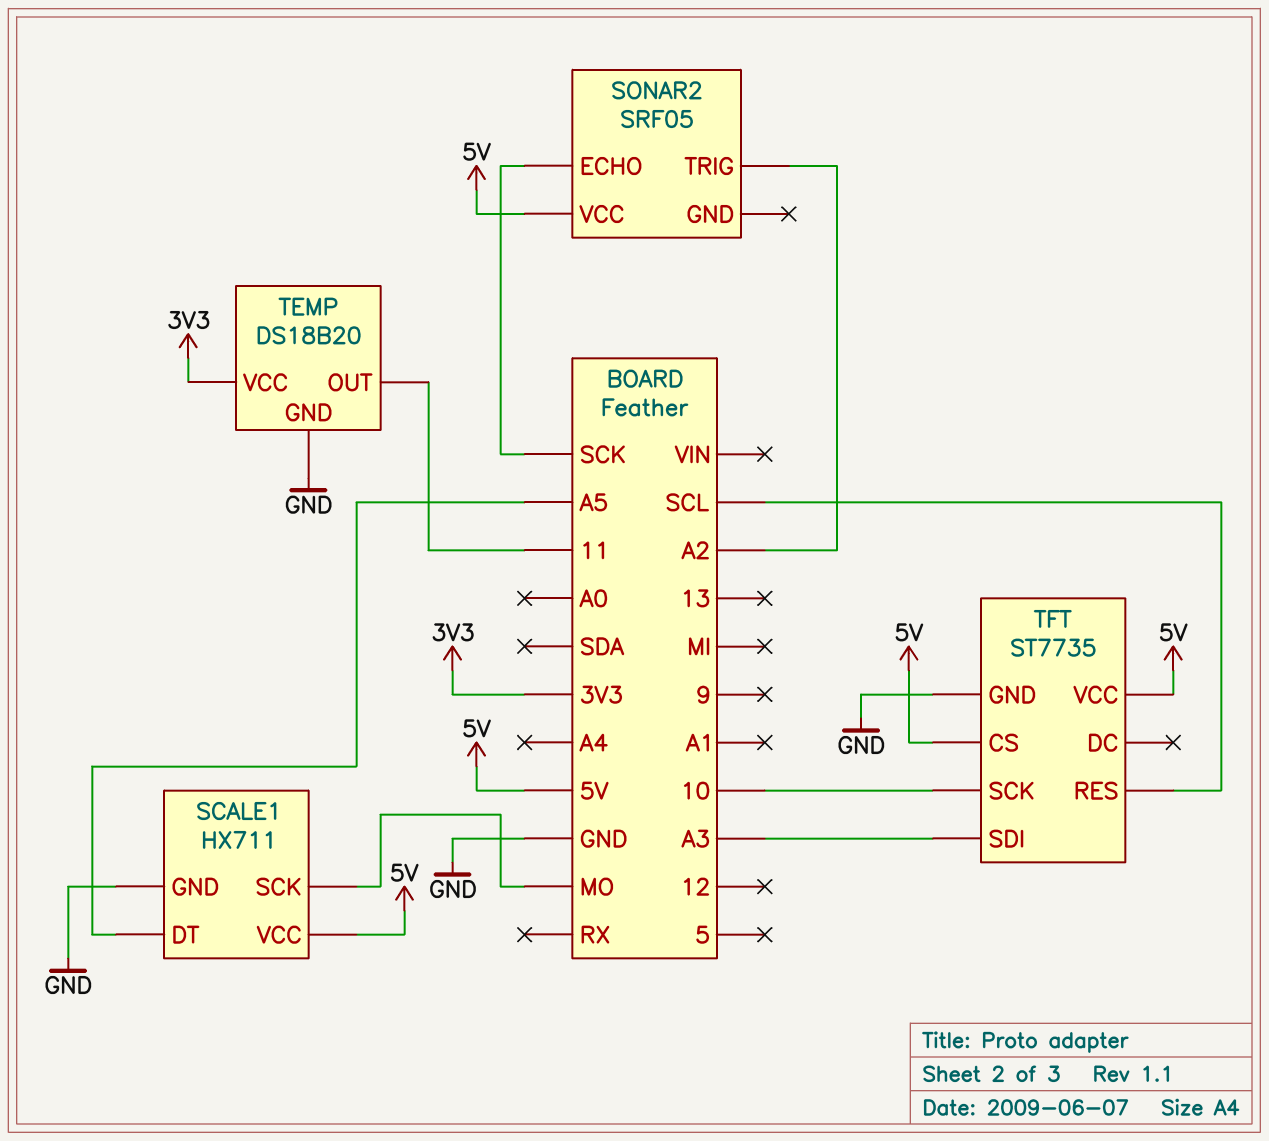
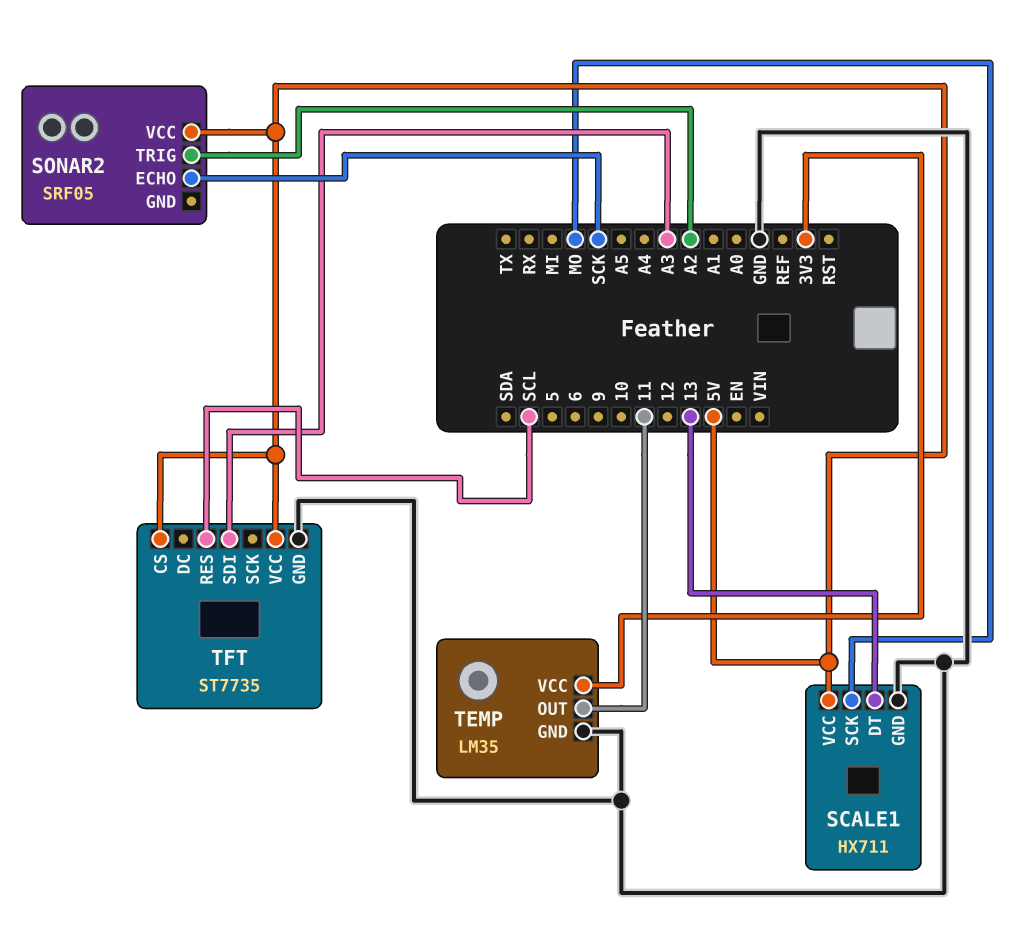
SCALE1 pin DT: A5 -> 13
TEMP: DS18B20 -> LM35
TFT pin SCK: 10 -> none

